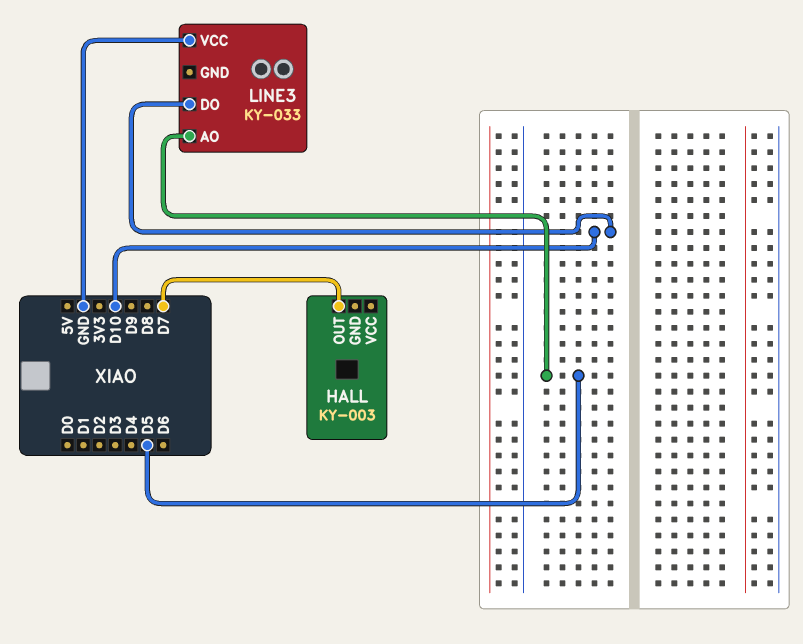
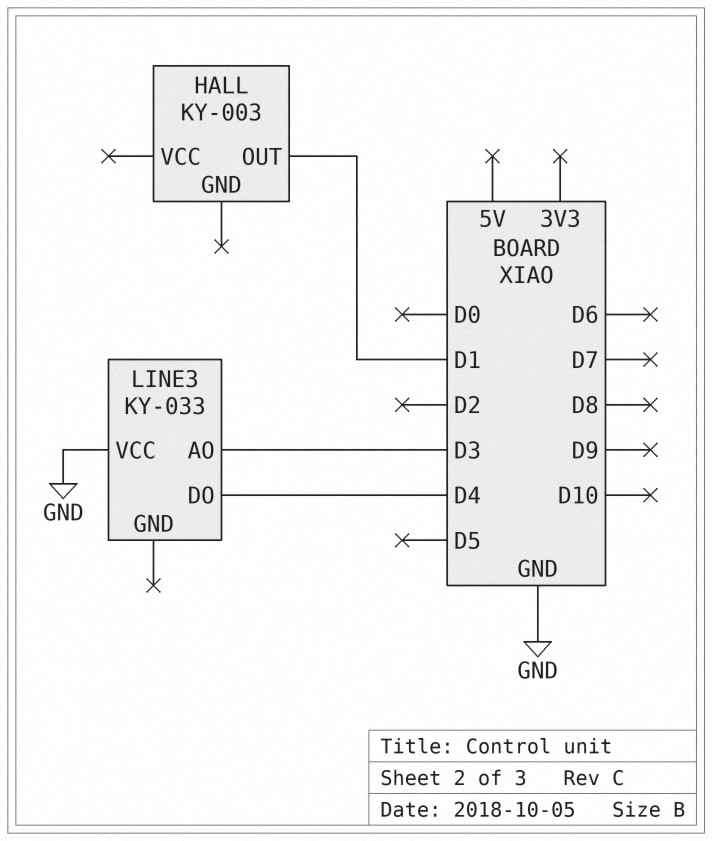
HALL pin OUT: D7 -> D1
LINE3 pin AO: D5 -> D3
LINE3 pin DO: D10 -> D4

